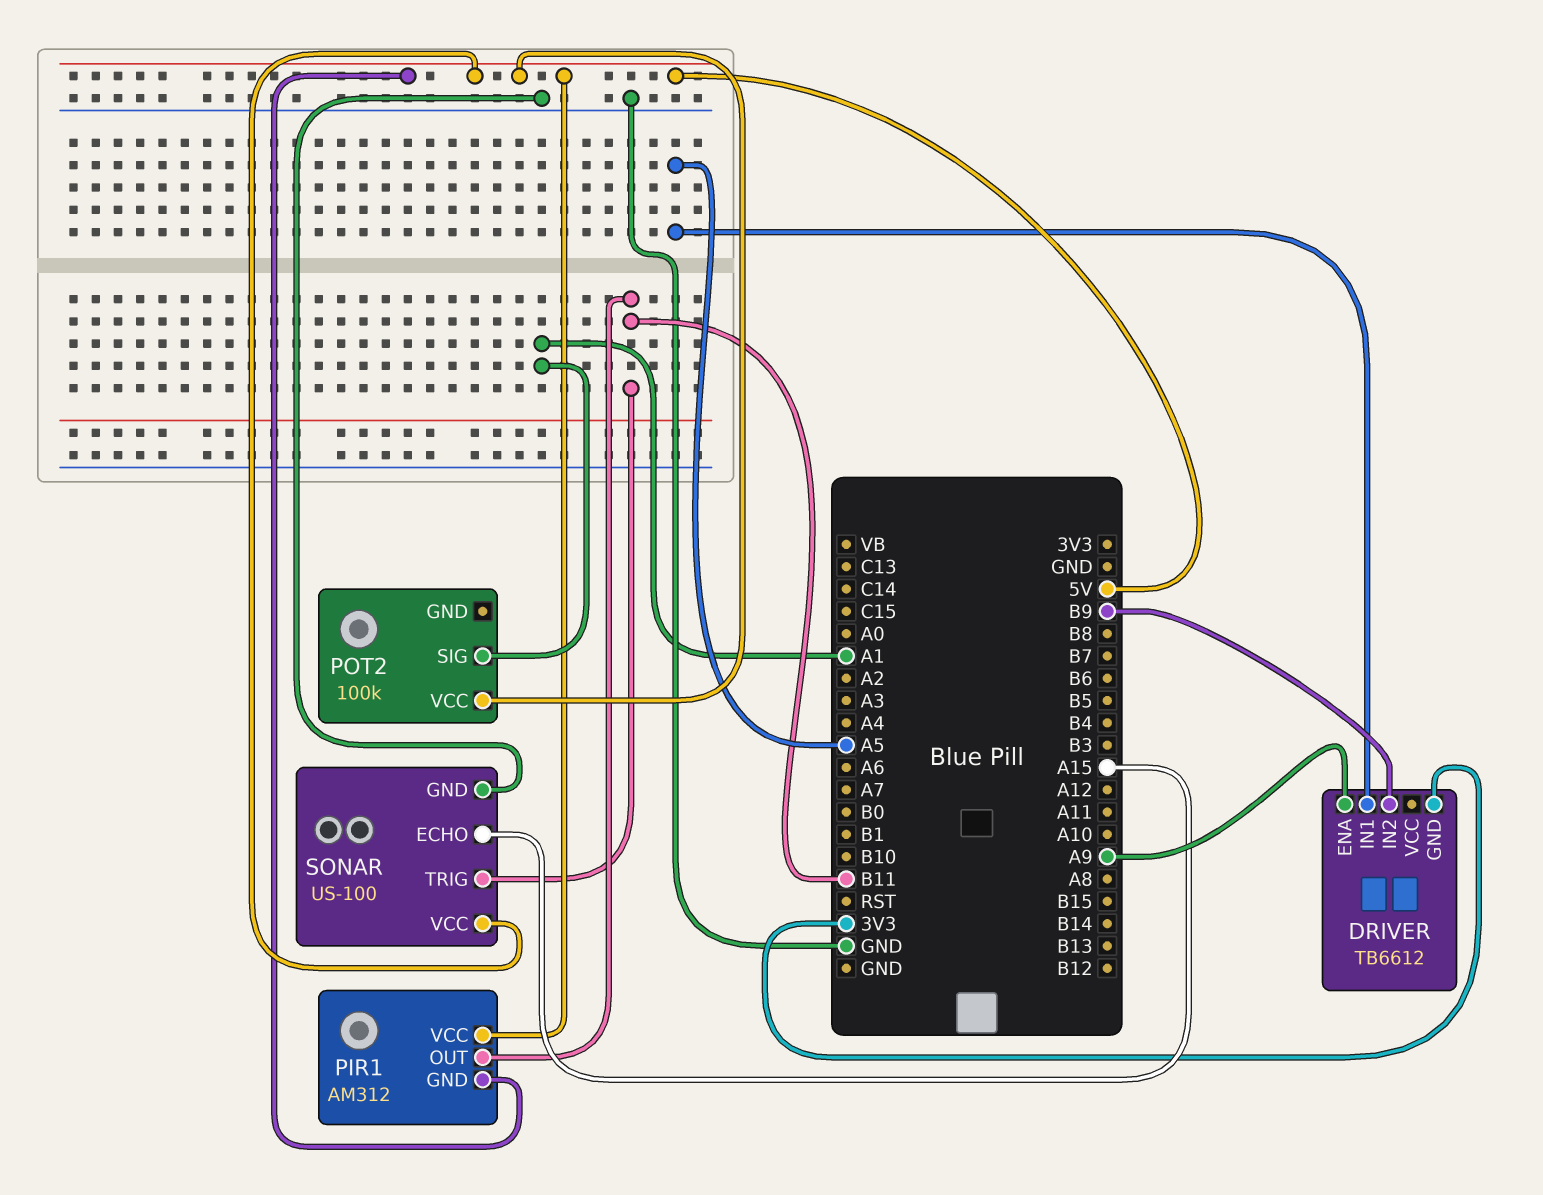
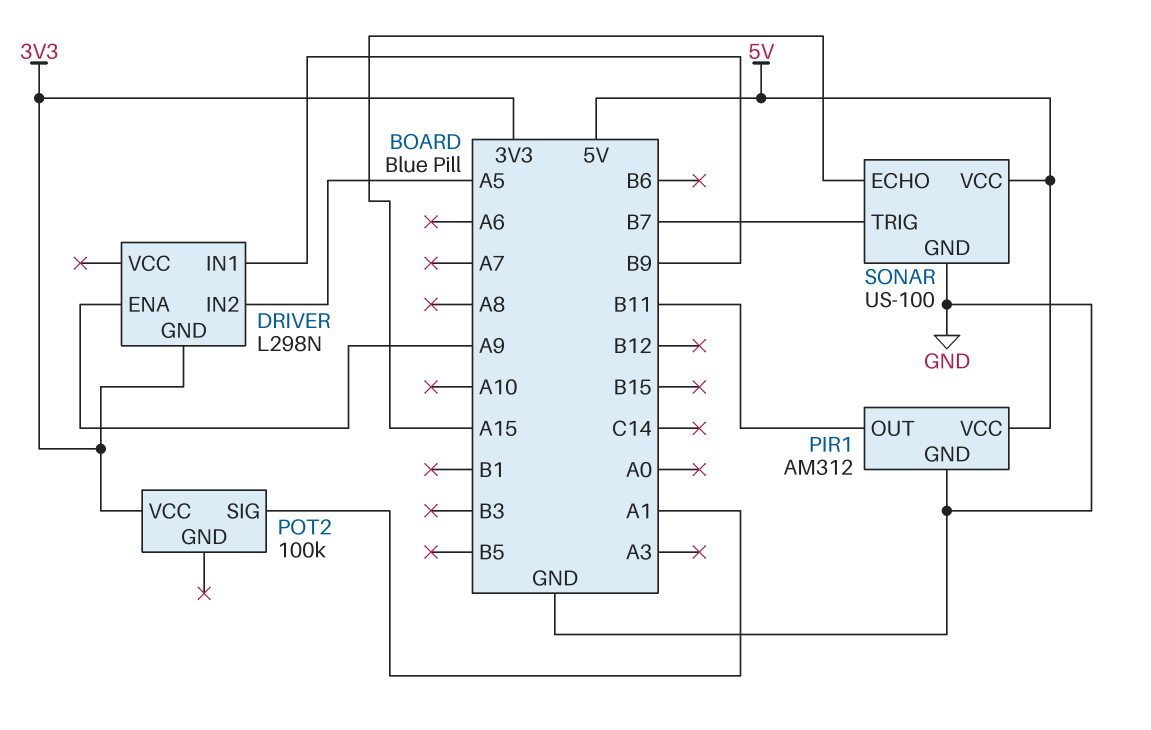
DRIVER: TB6612 -> L298N
DRIVER pin IN1: A5 -> B9
DRIVER pin IN2: B9 -> A5
PIR1 pin GND: 5V -> GND
POT2 pin VCC: 5V -> 3V3
SONAR pin TRIG: B11 -> B7

